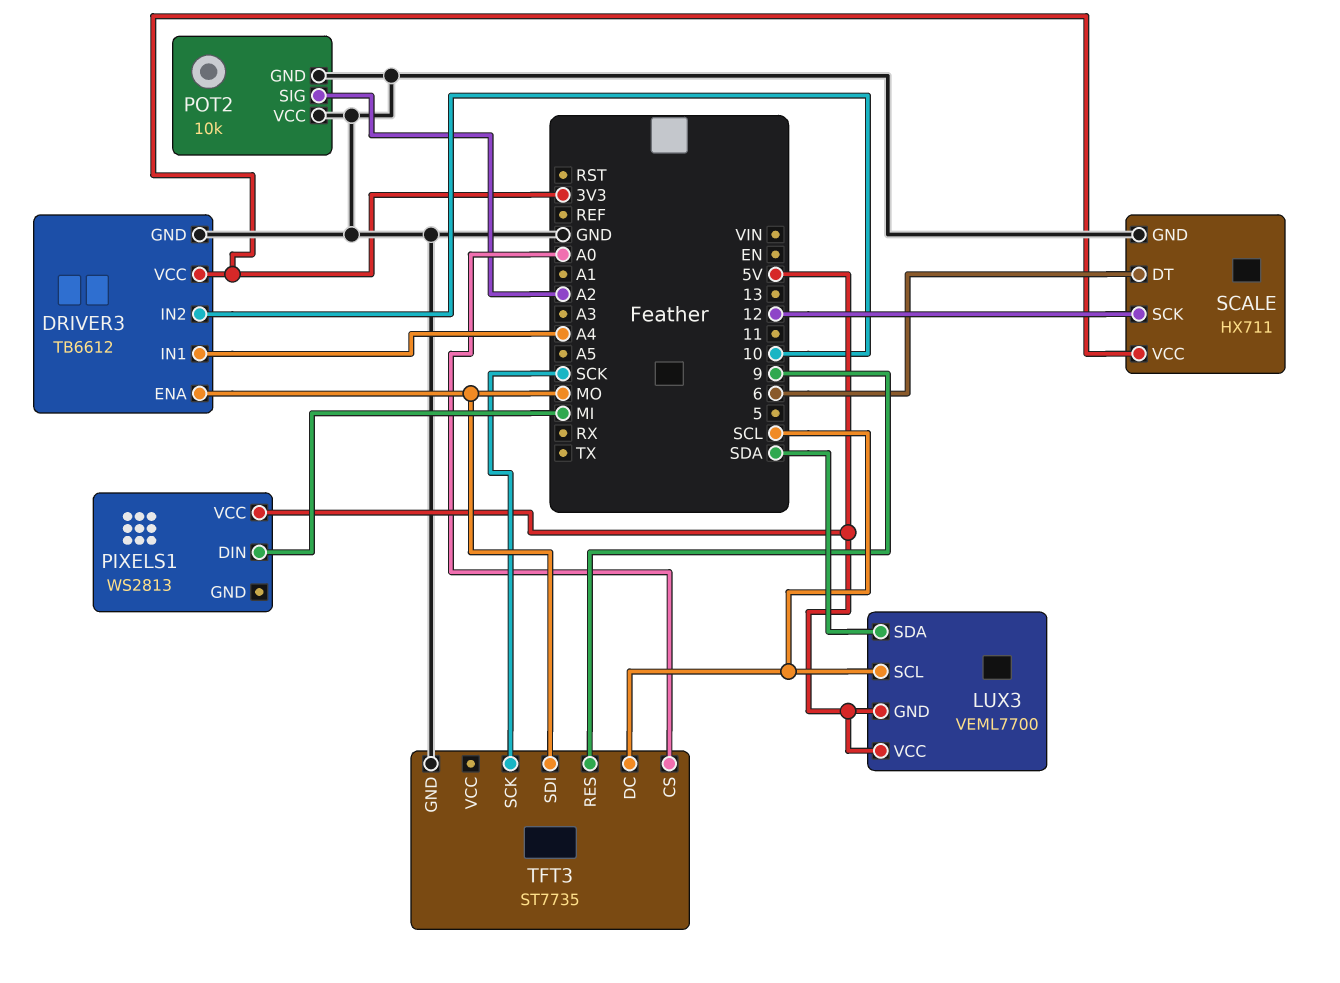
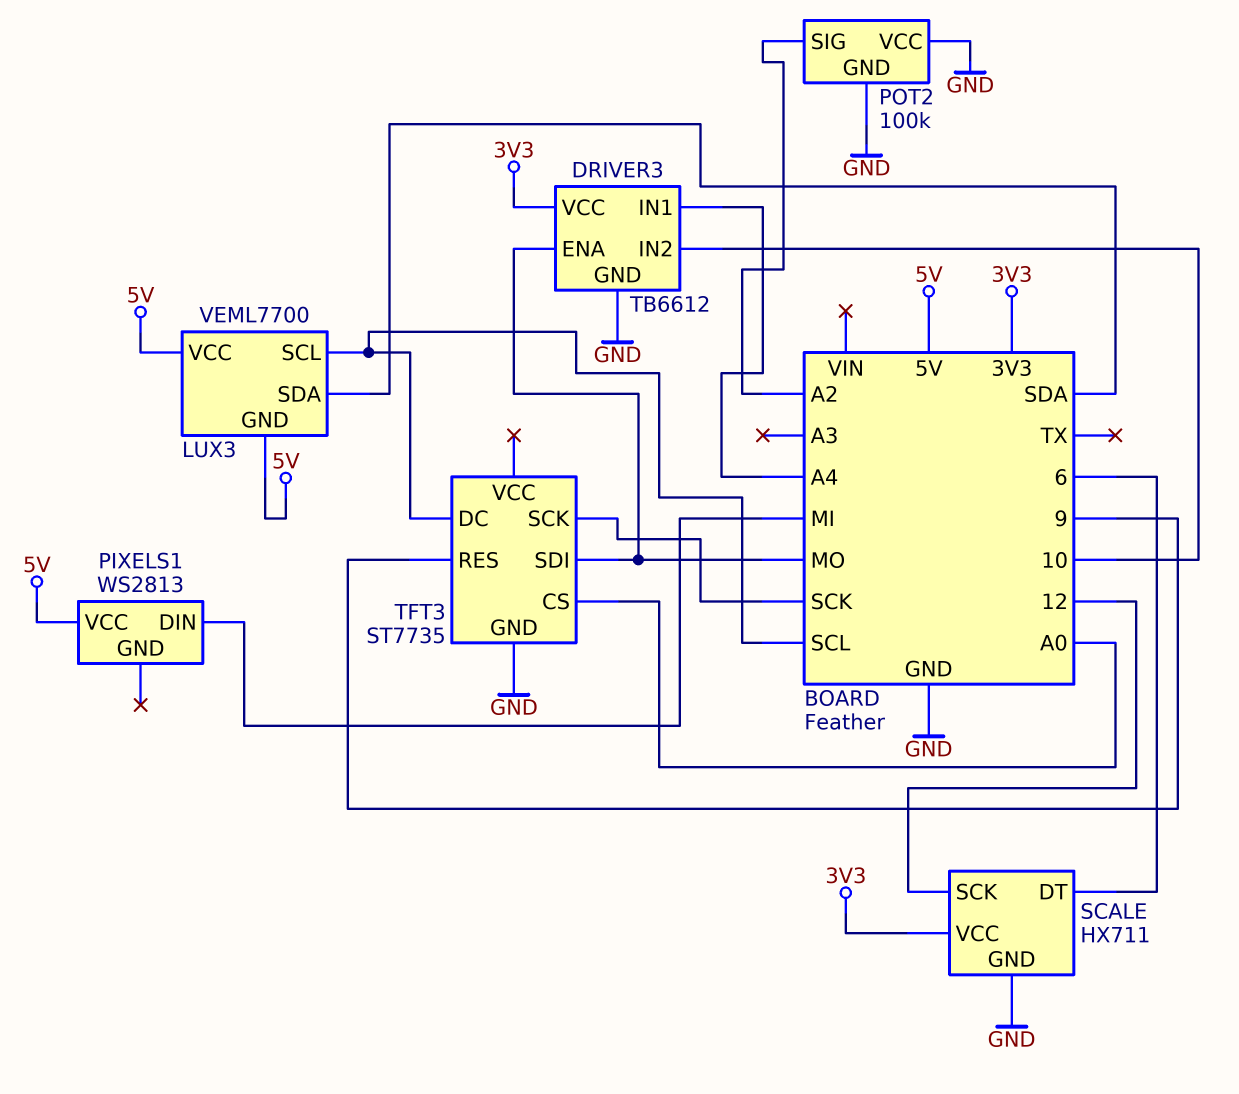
POT2: 10k -> 100k

